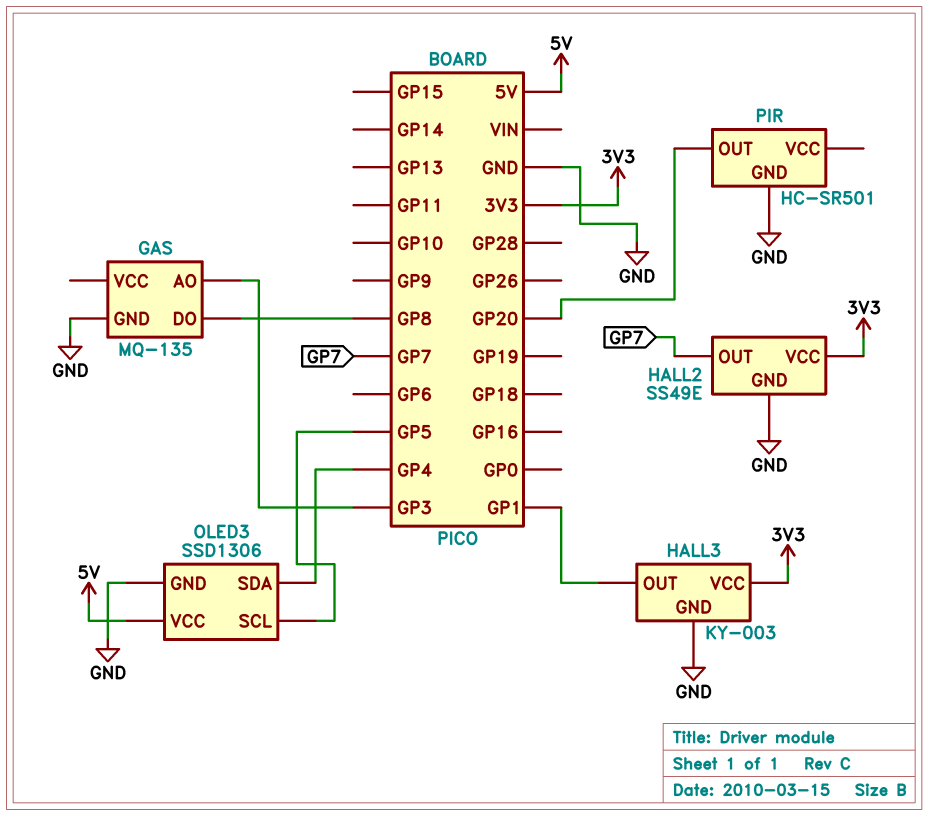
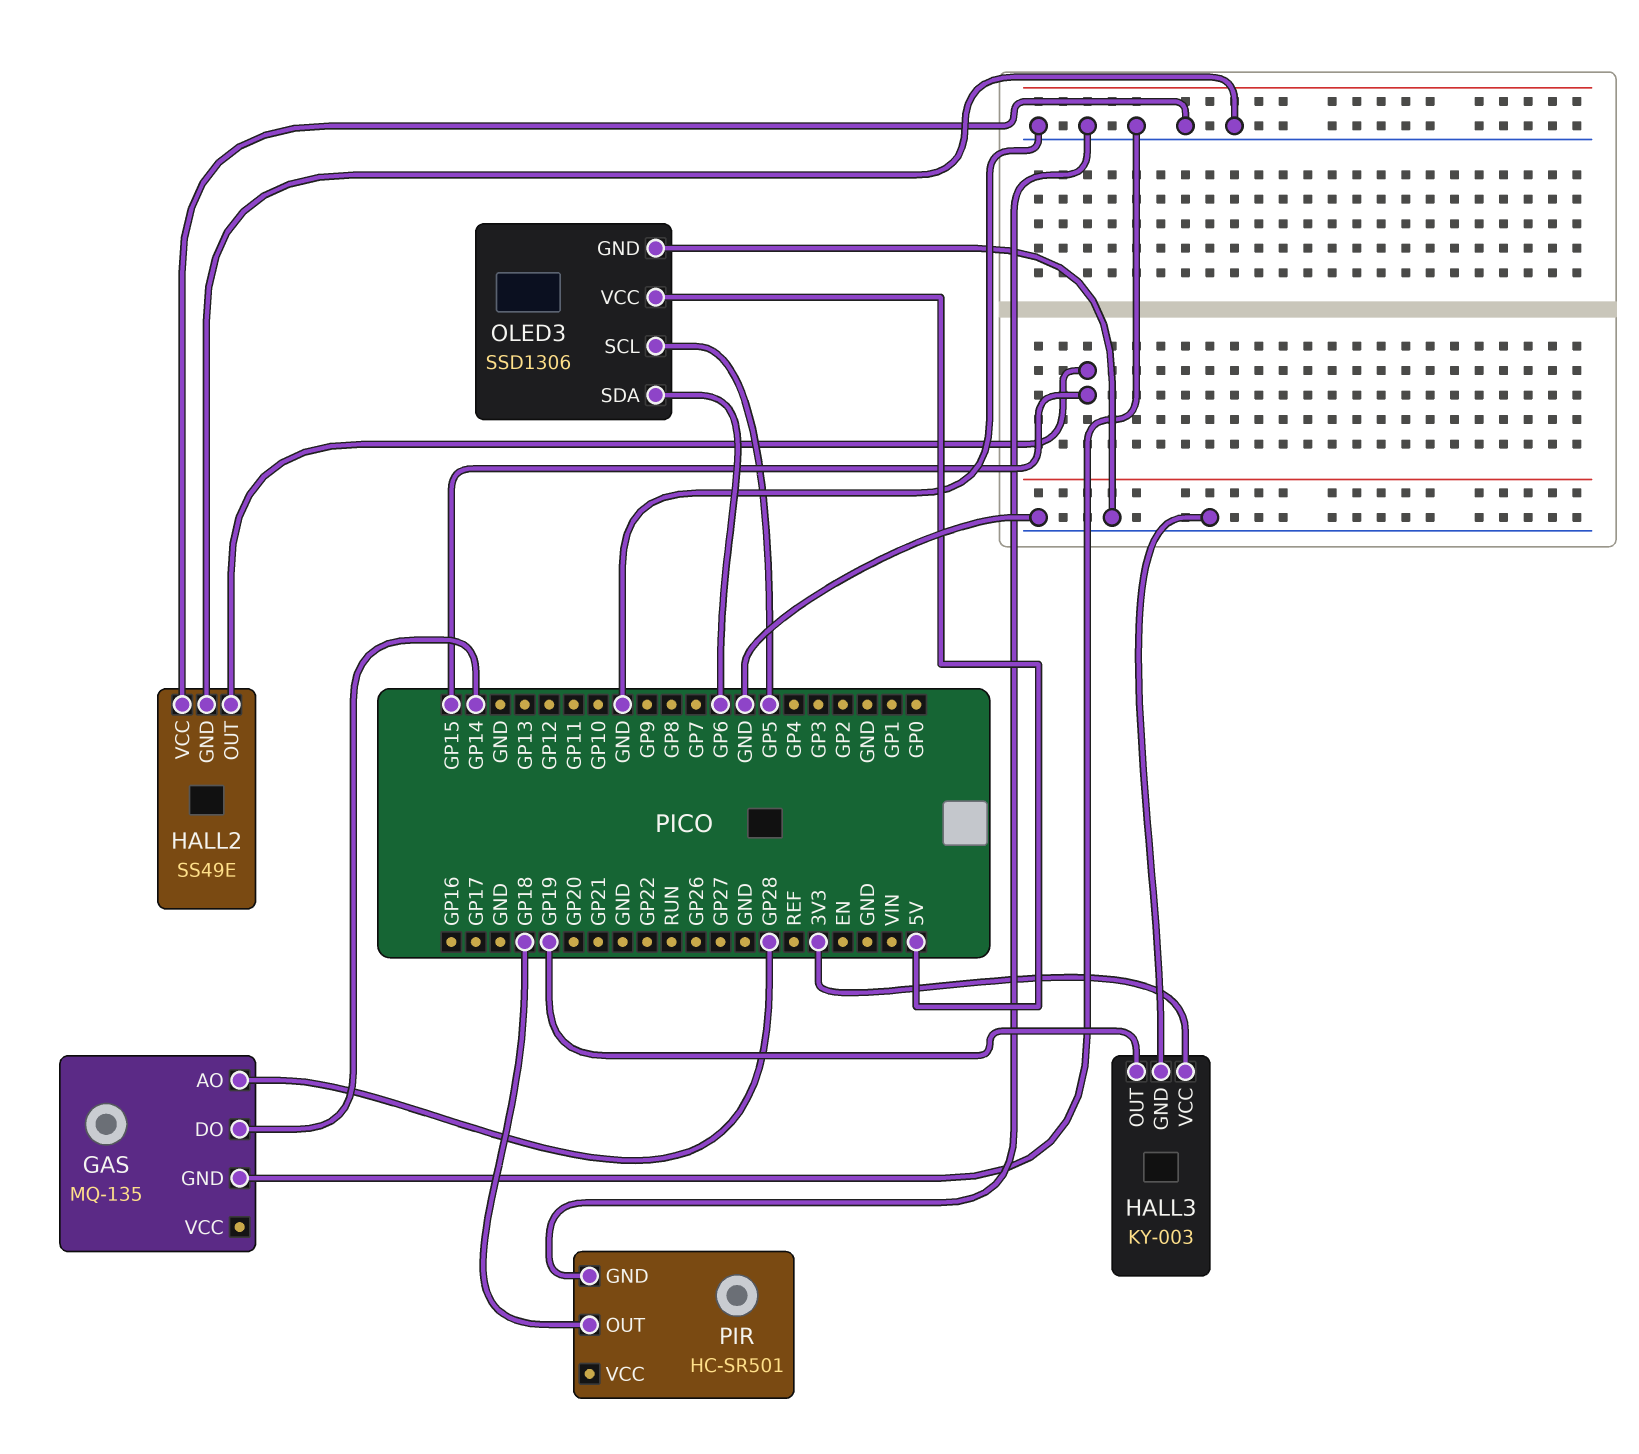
GAS pin AO: GP3 -> GP28
GAS pin DO: GP8 -> GP14
HALL2 pin OUT: GP7 -> GP15
HALL2 pin VCC: 3V3 -> GND
HALL3 pin OUT: GP1 -> GP19
OLED3 pin SDA: GP4 -> GP6
PIR pin OUT: GP20 -> GP18

